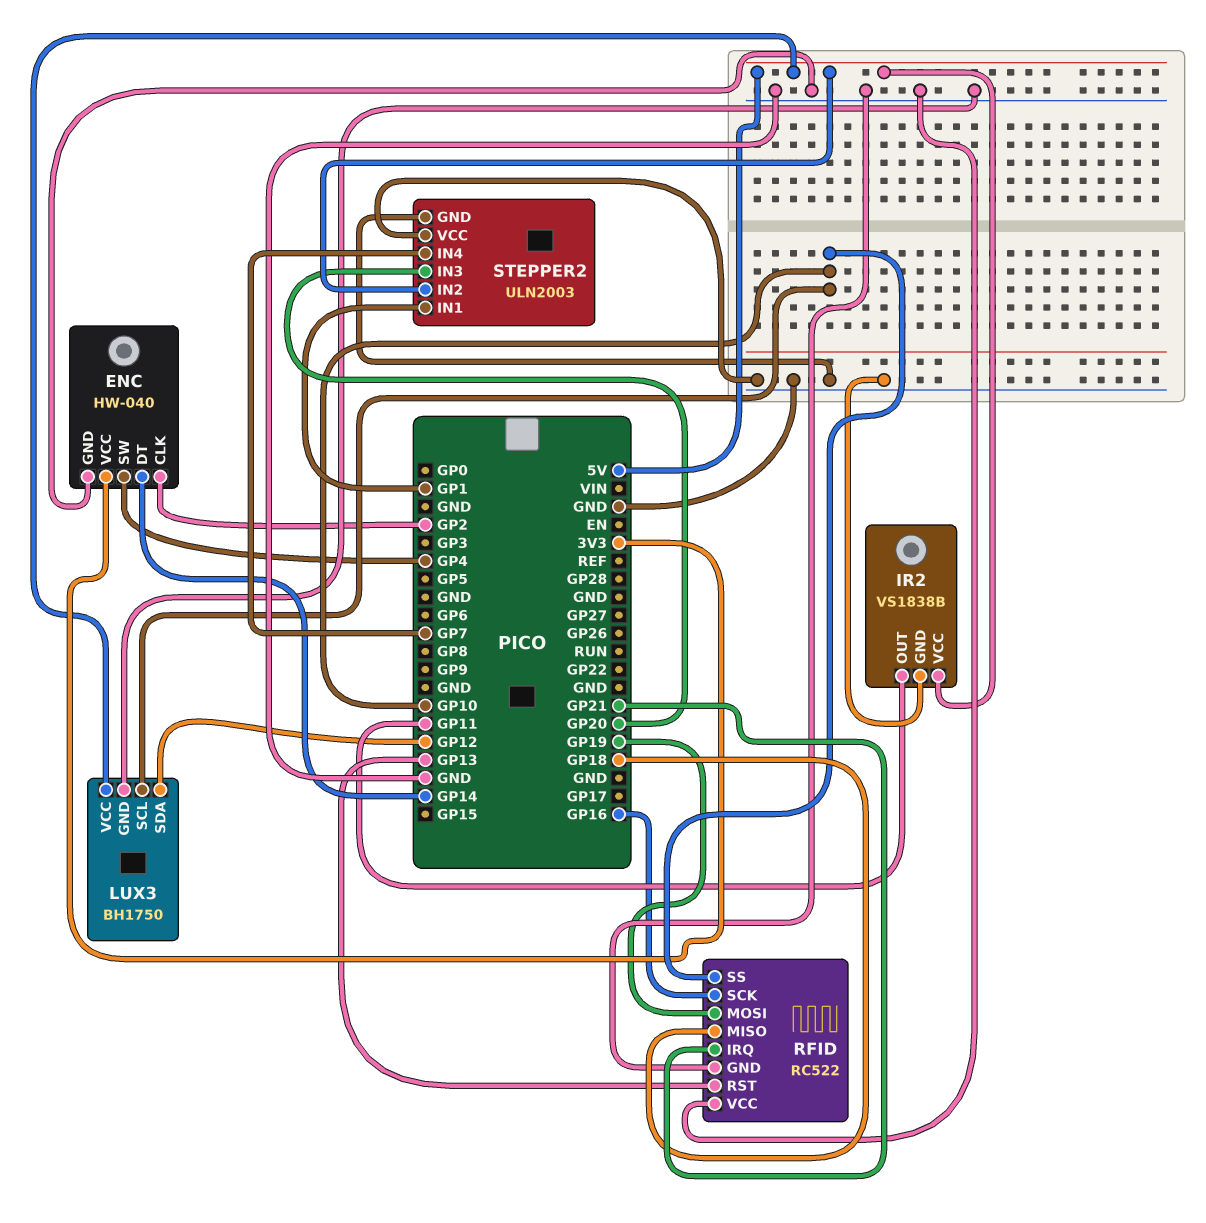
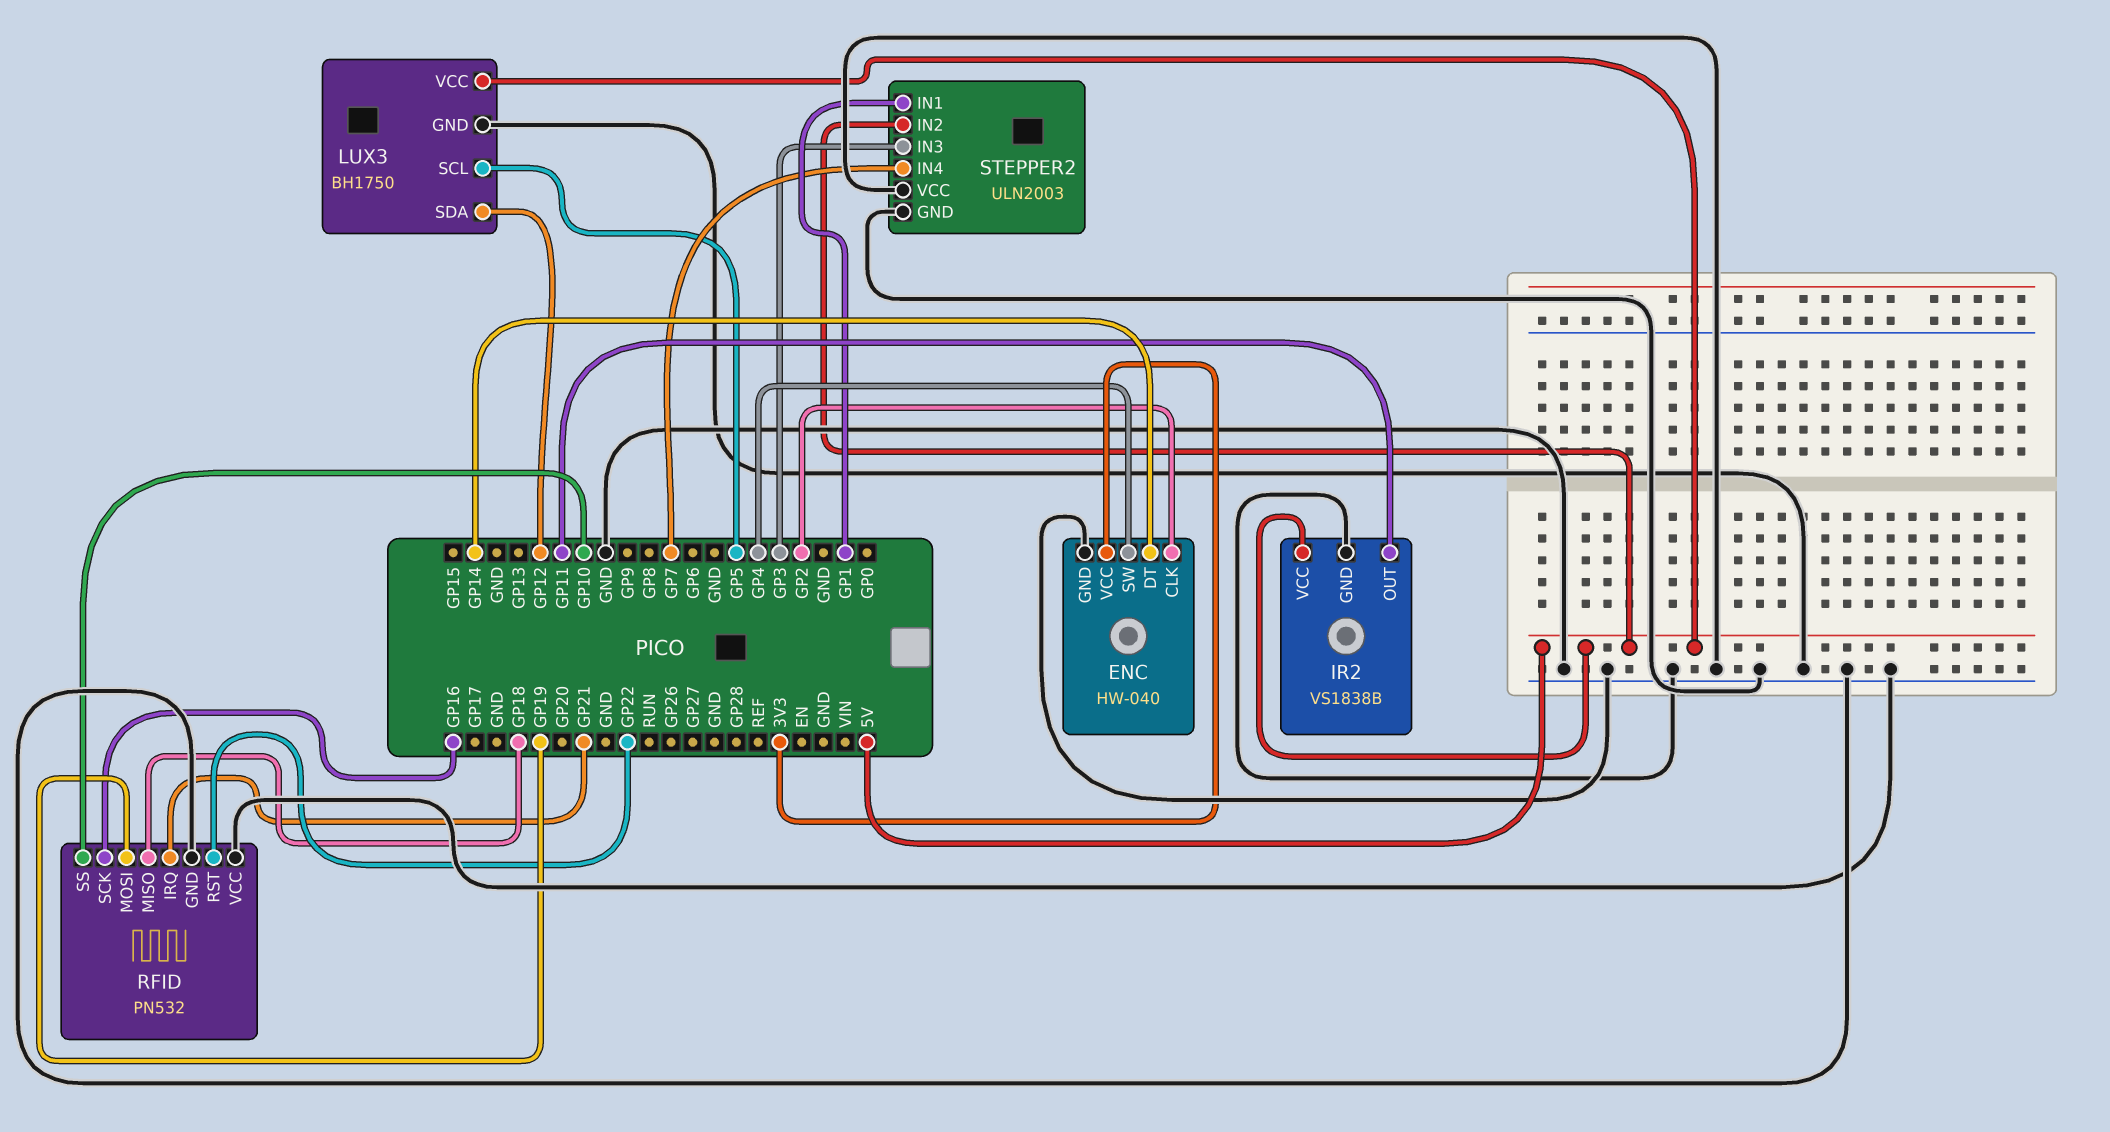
LUX3 pin SCL: GP10 -> GP5
RFID: RC522 -> PN532
RFID pin RST: GP13 -> GP22
STEPPER2 pin IN3: GP20 -> GP3

